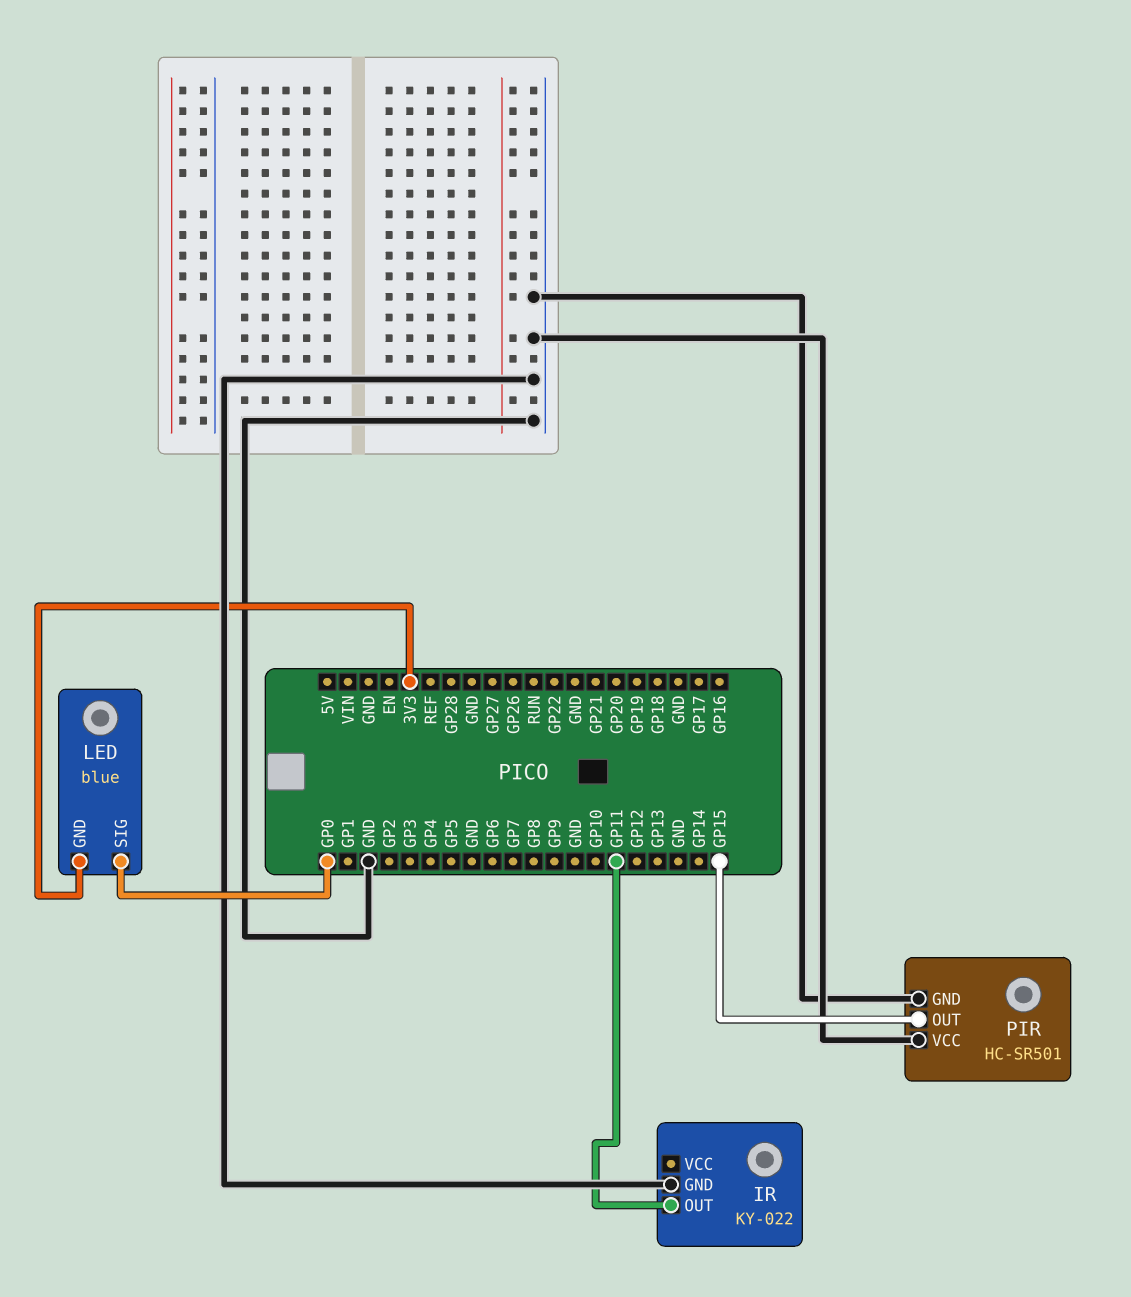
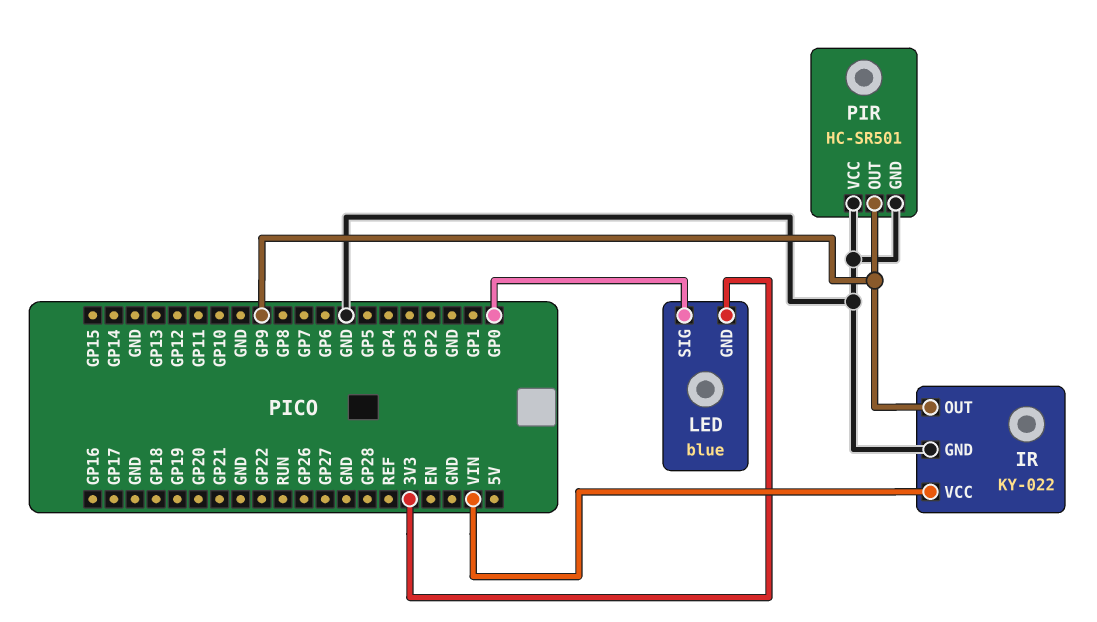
IR pin OUT: GP11 -> GP9
IR pin VCC: none -> VIN
PIR pin OUT: GP15 -> GP9

